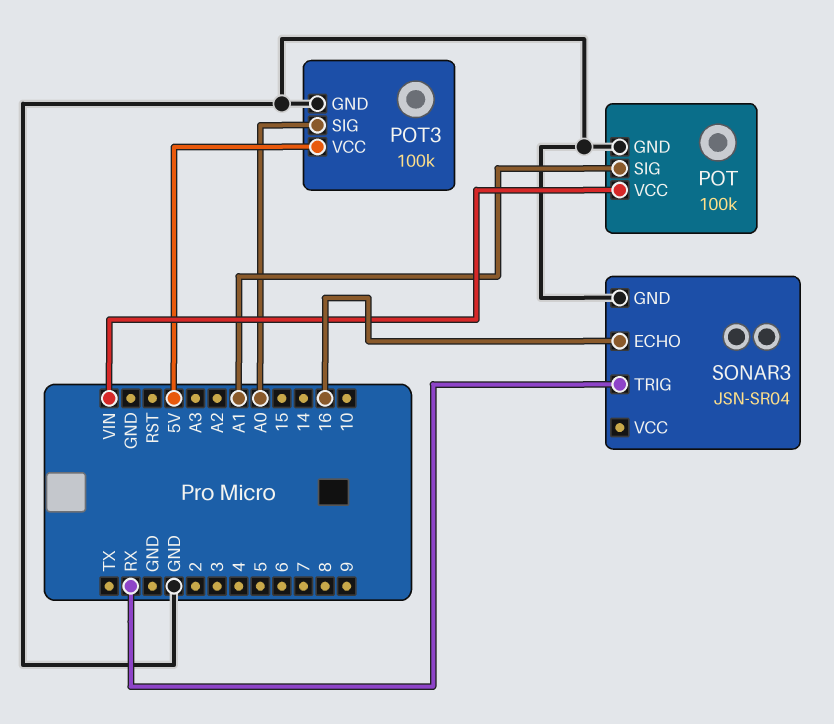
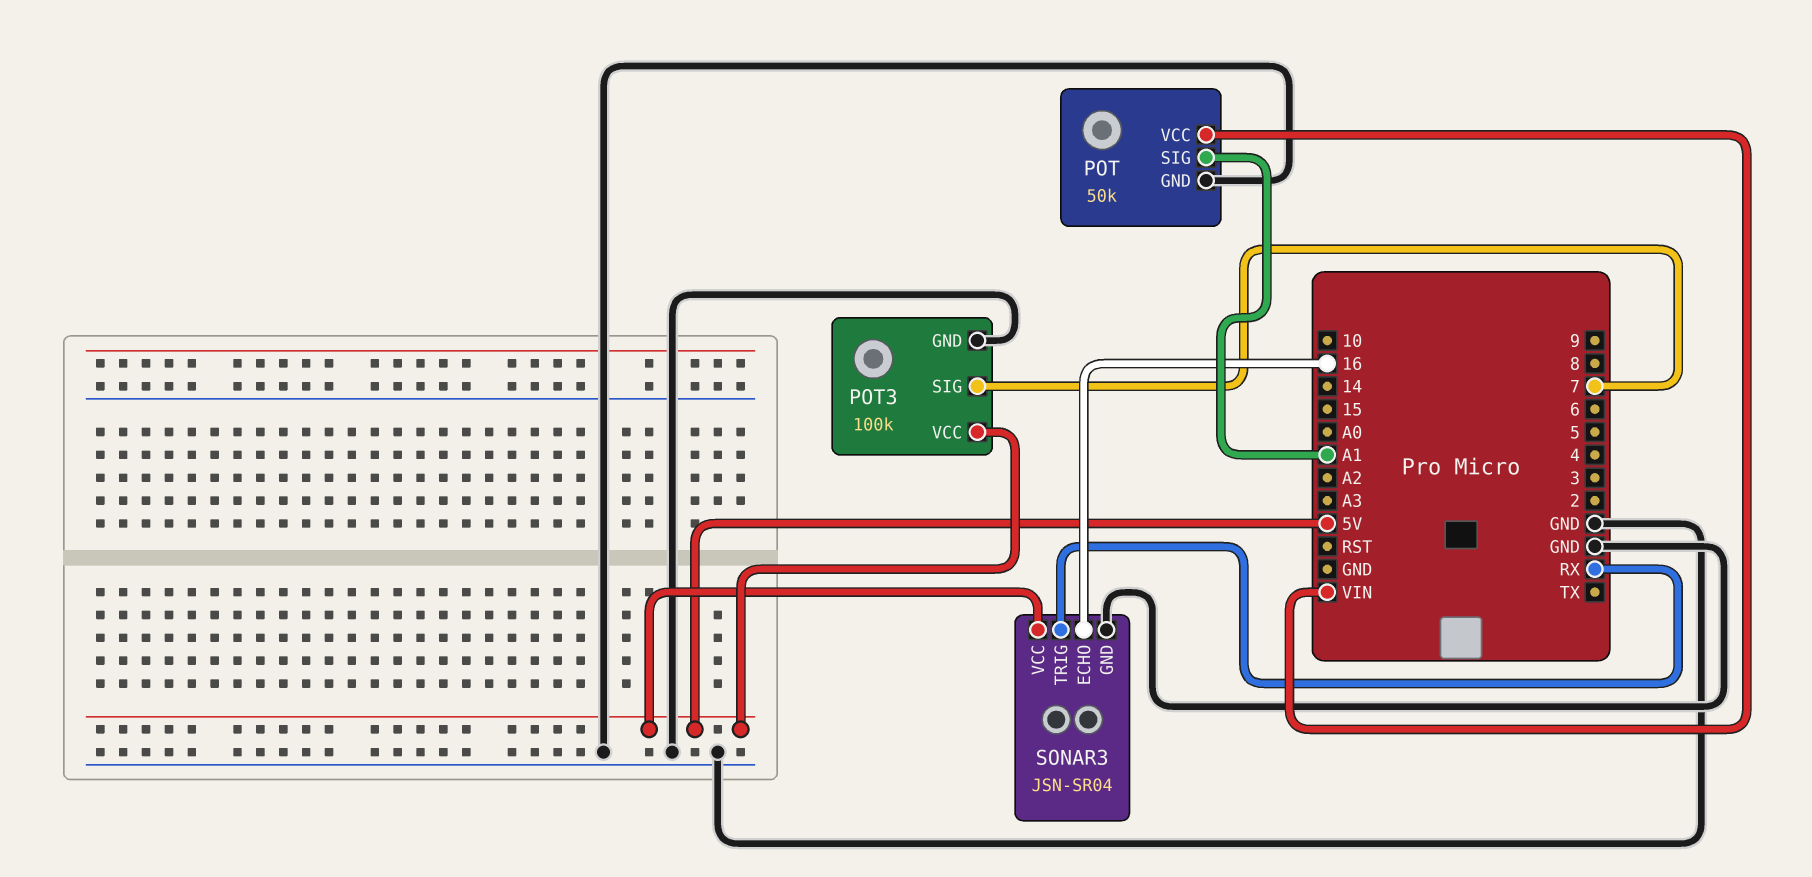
POT: 100k -> 50k
POT3 pin SIG: A0 -> 7
SONAR3 pin VCC: none -> 5V

